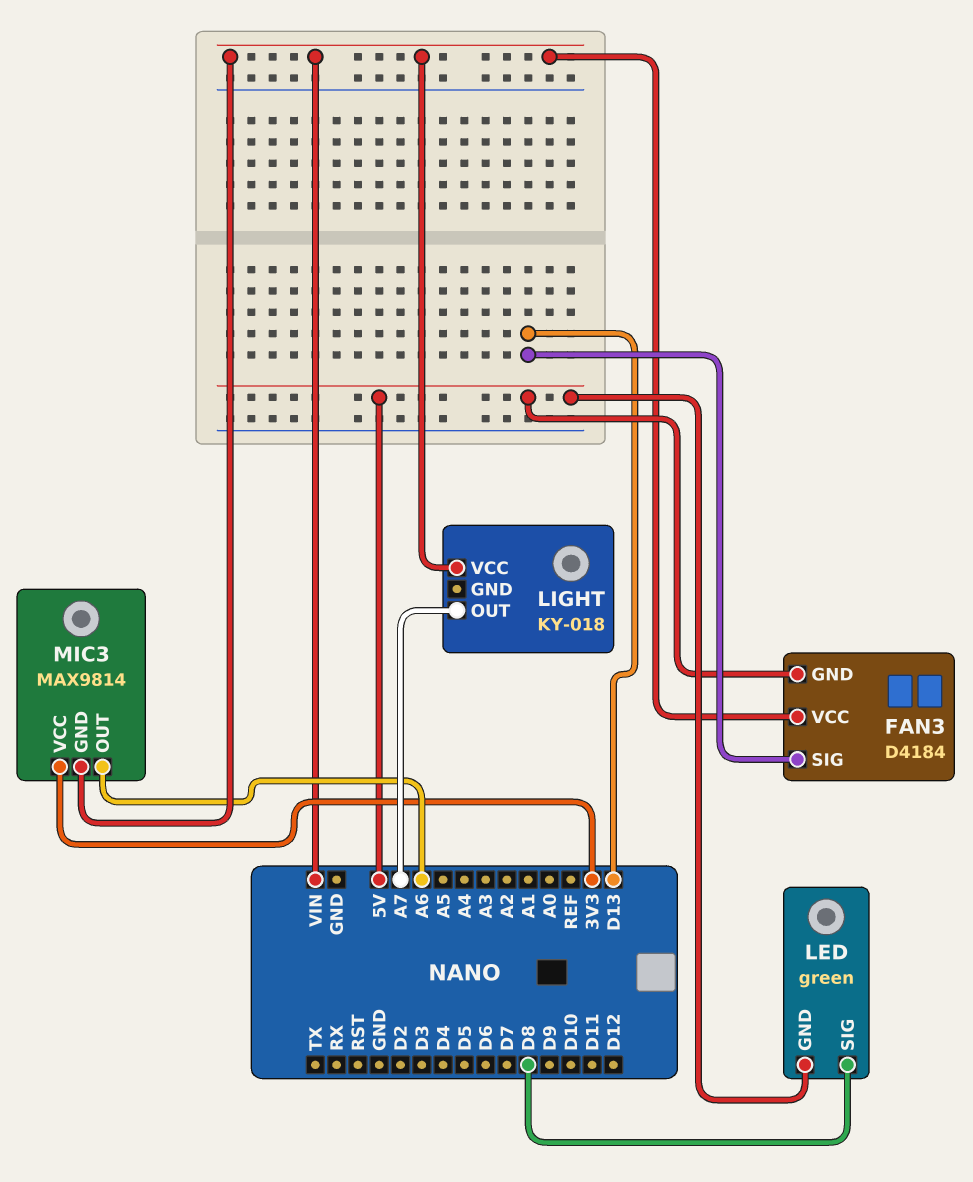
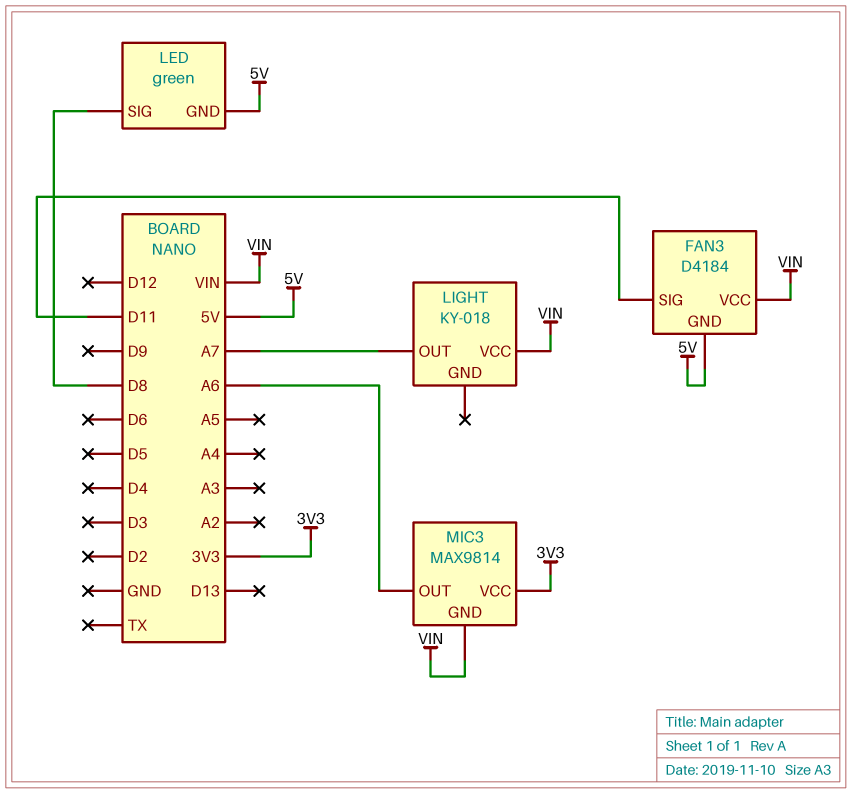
FAN3 pin SIG: D13 -> D11

